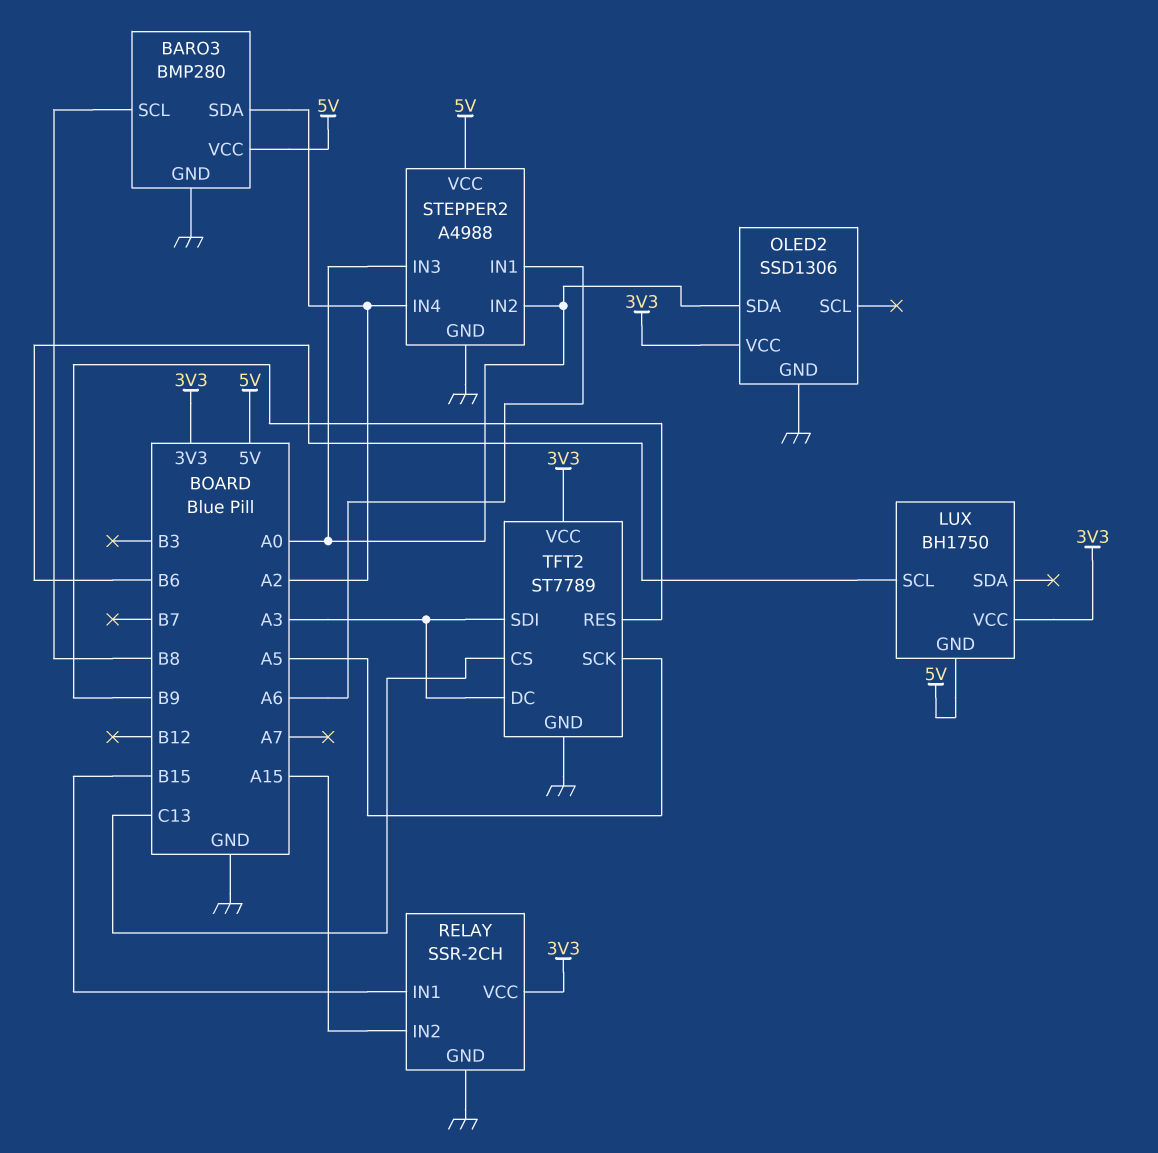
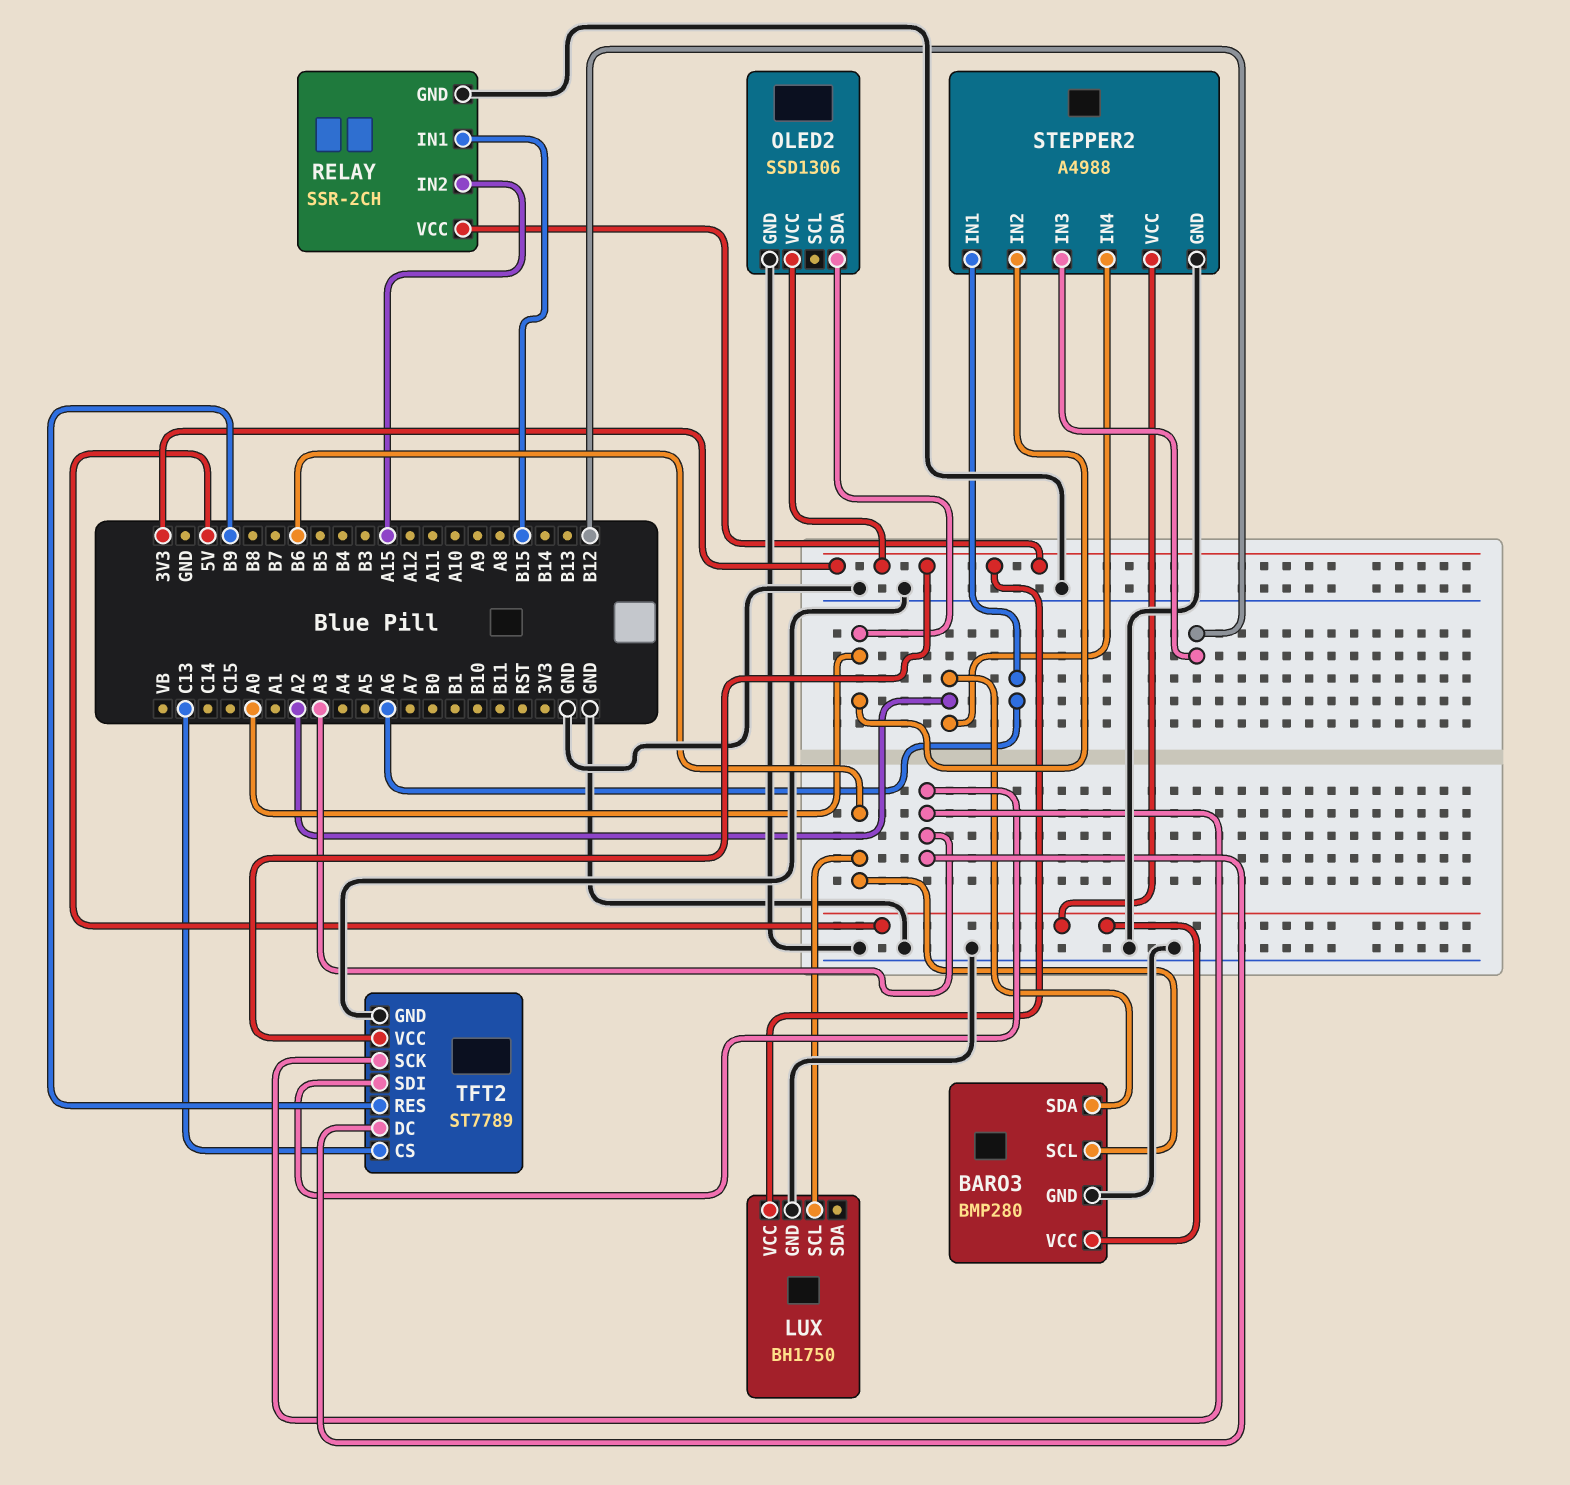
BARO3 pin SCL: B8 -> B6
LUX pin GND: 5V -> GND
STEPPER2 pin IN3: A0 -> B12
TFT2 pin SCK: A5 -> A3

